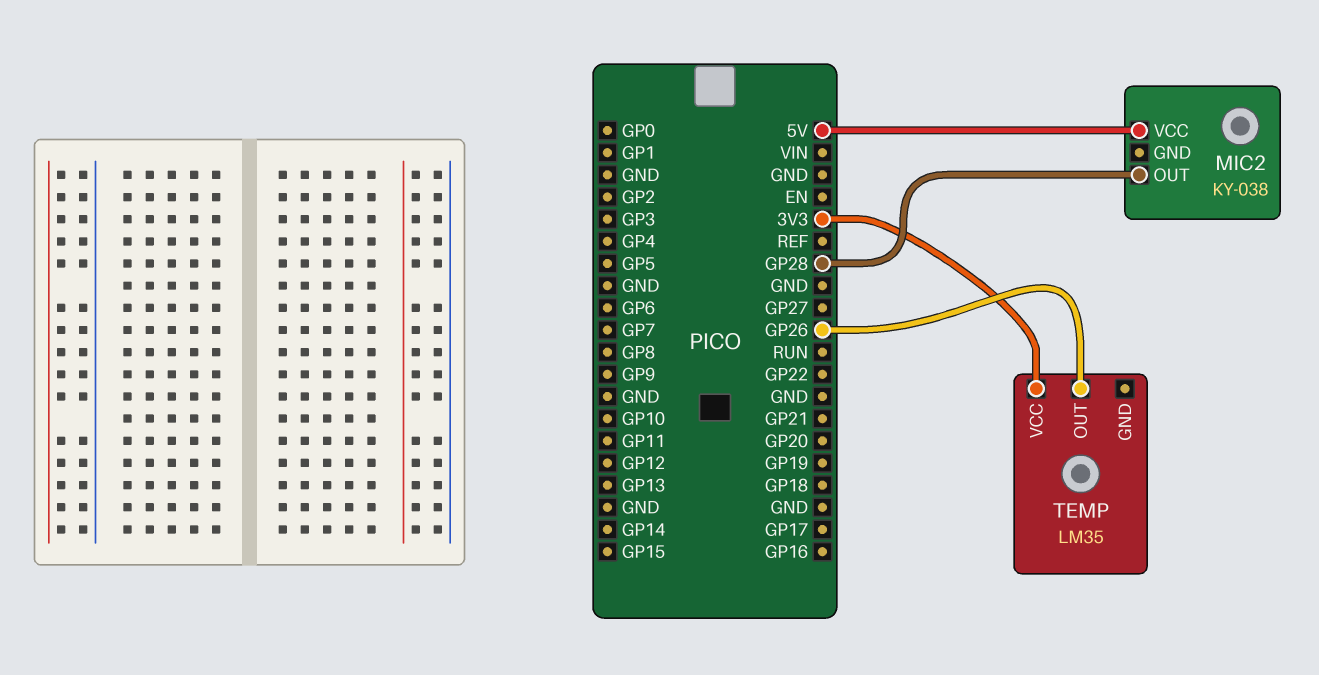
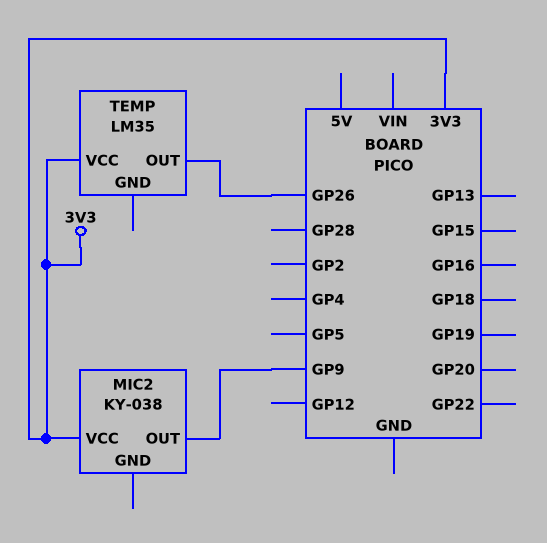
MIC2 pin OUT: GP28 -> GP9
MIC2 pin VCC: 5V -> 3V3

